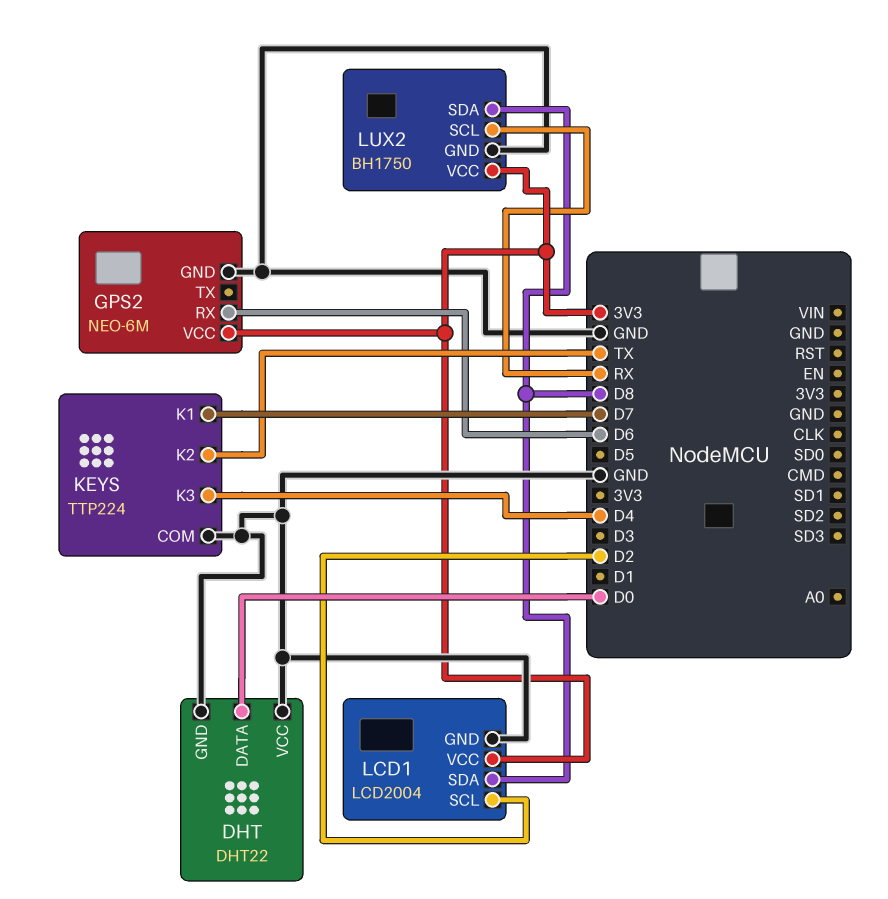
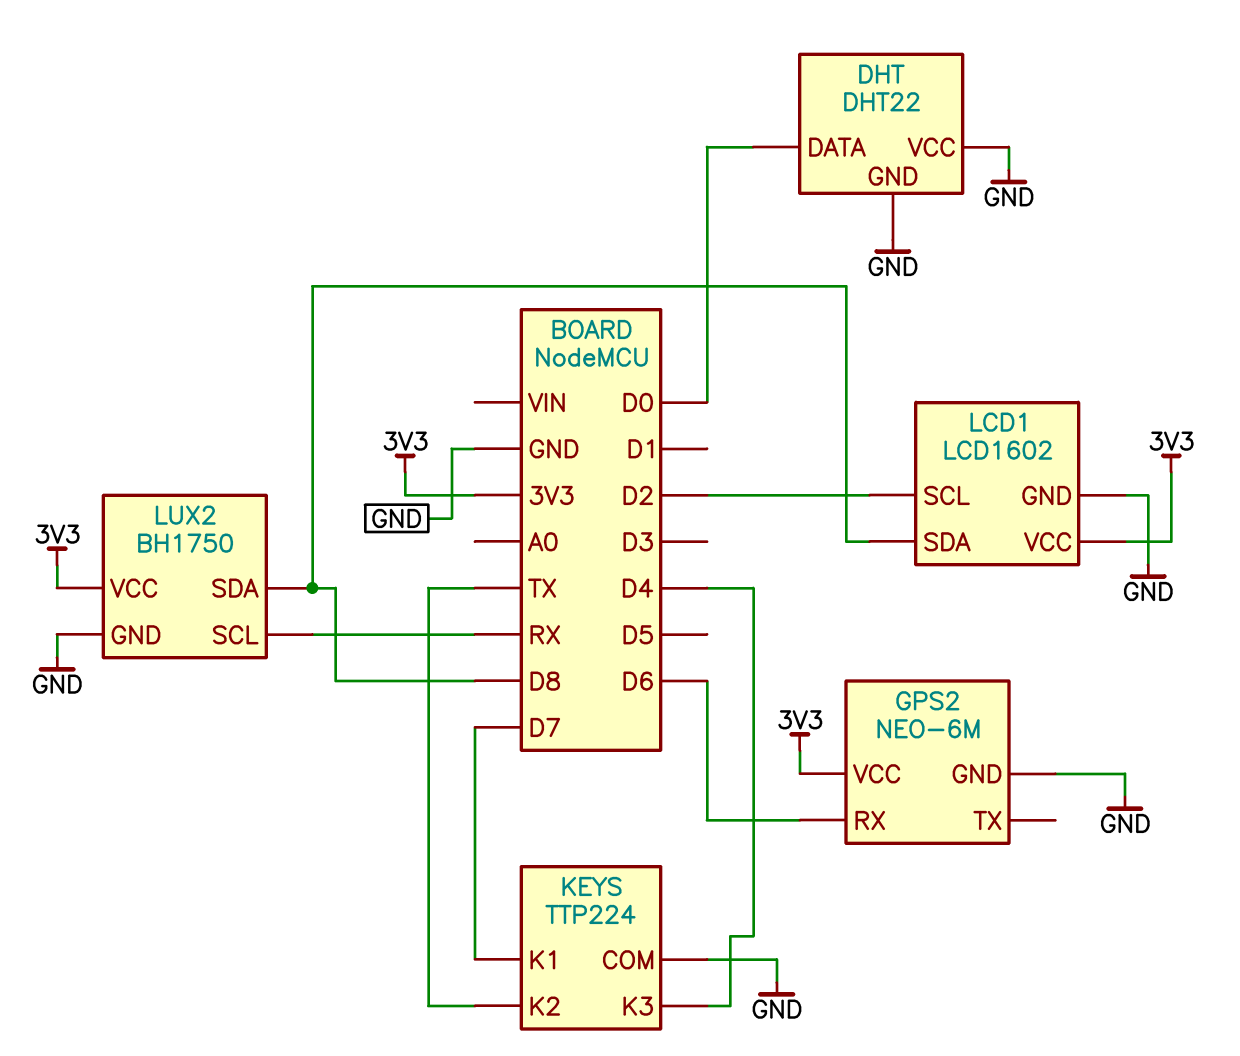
LCD1: LCD2004 -> LCD1602

